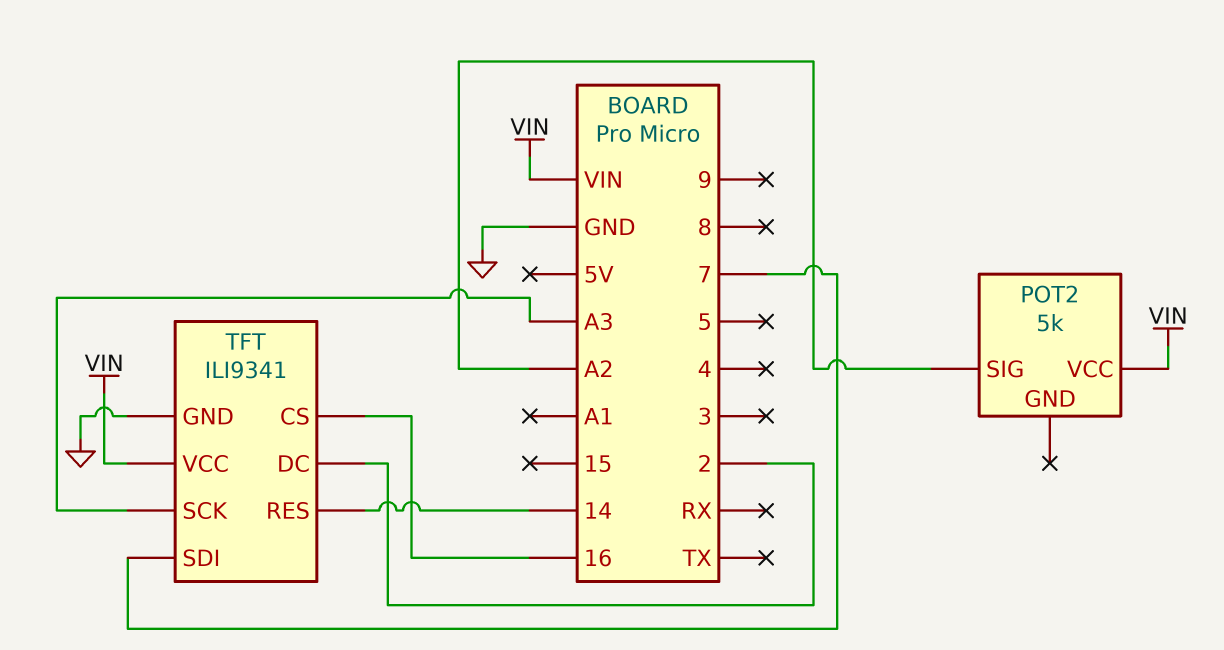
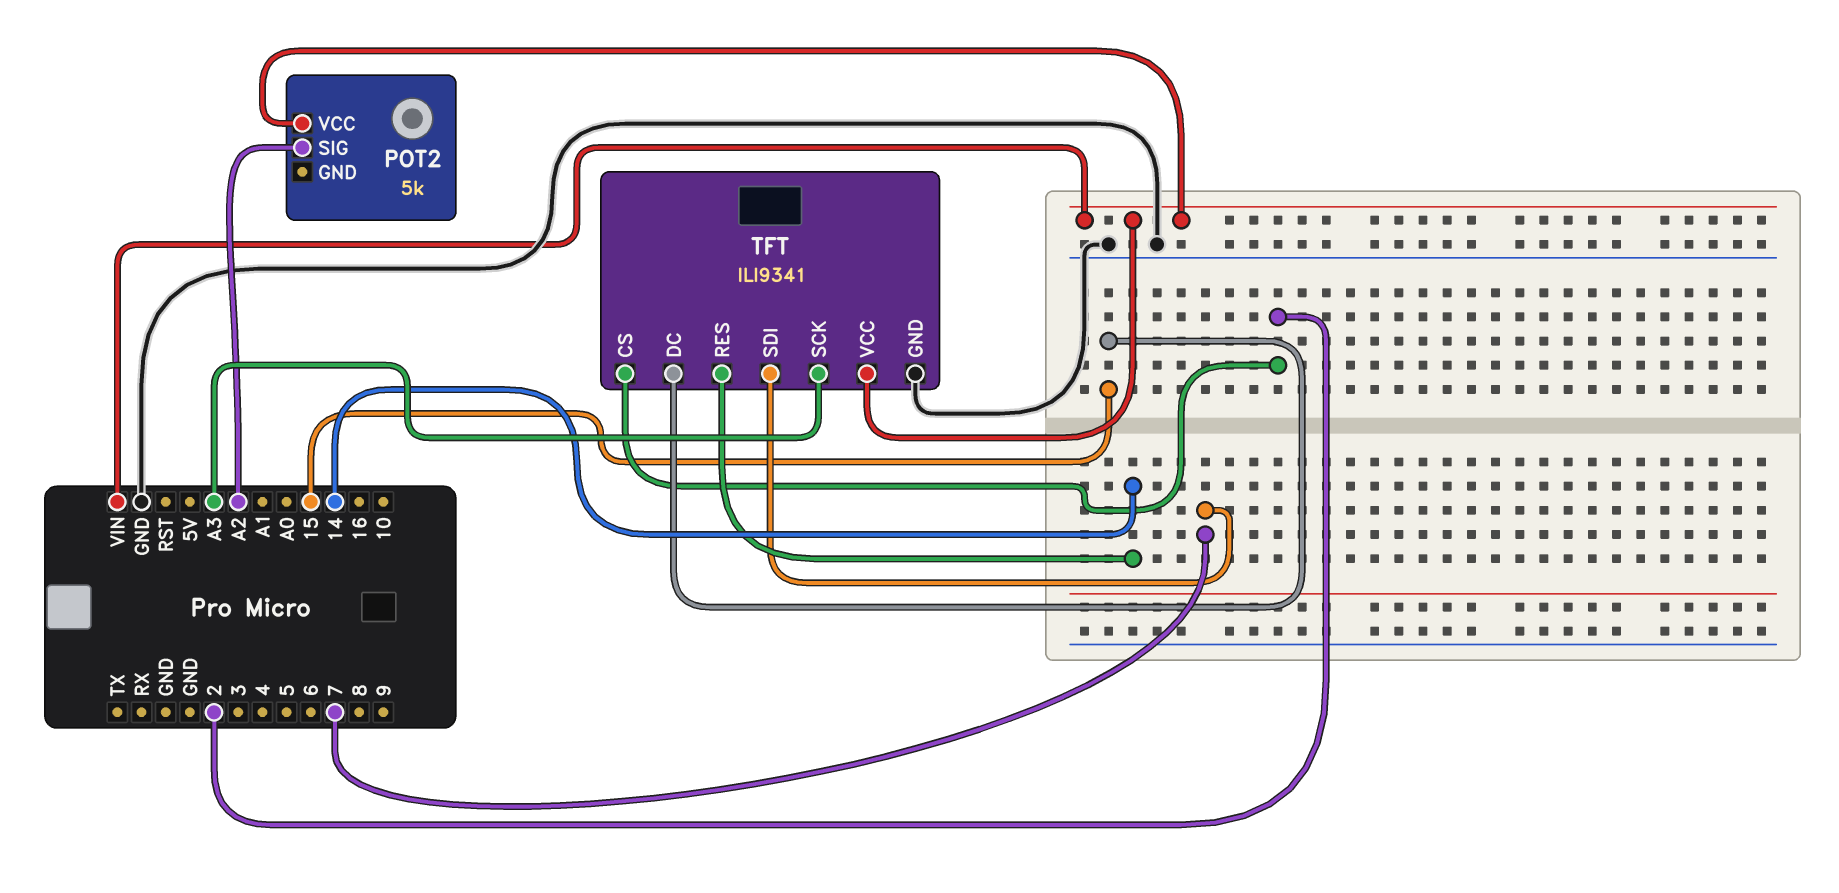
TFT pin CS: 16 -> 2
TFT pin DC: 2 -> 15

